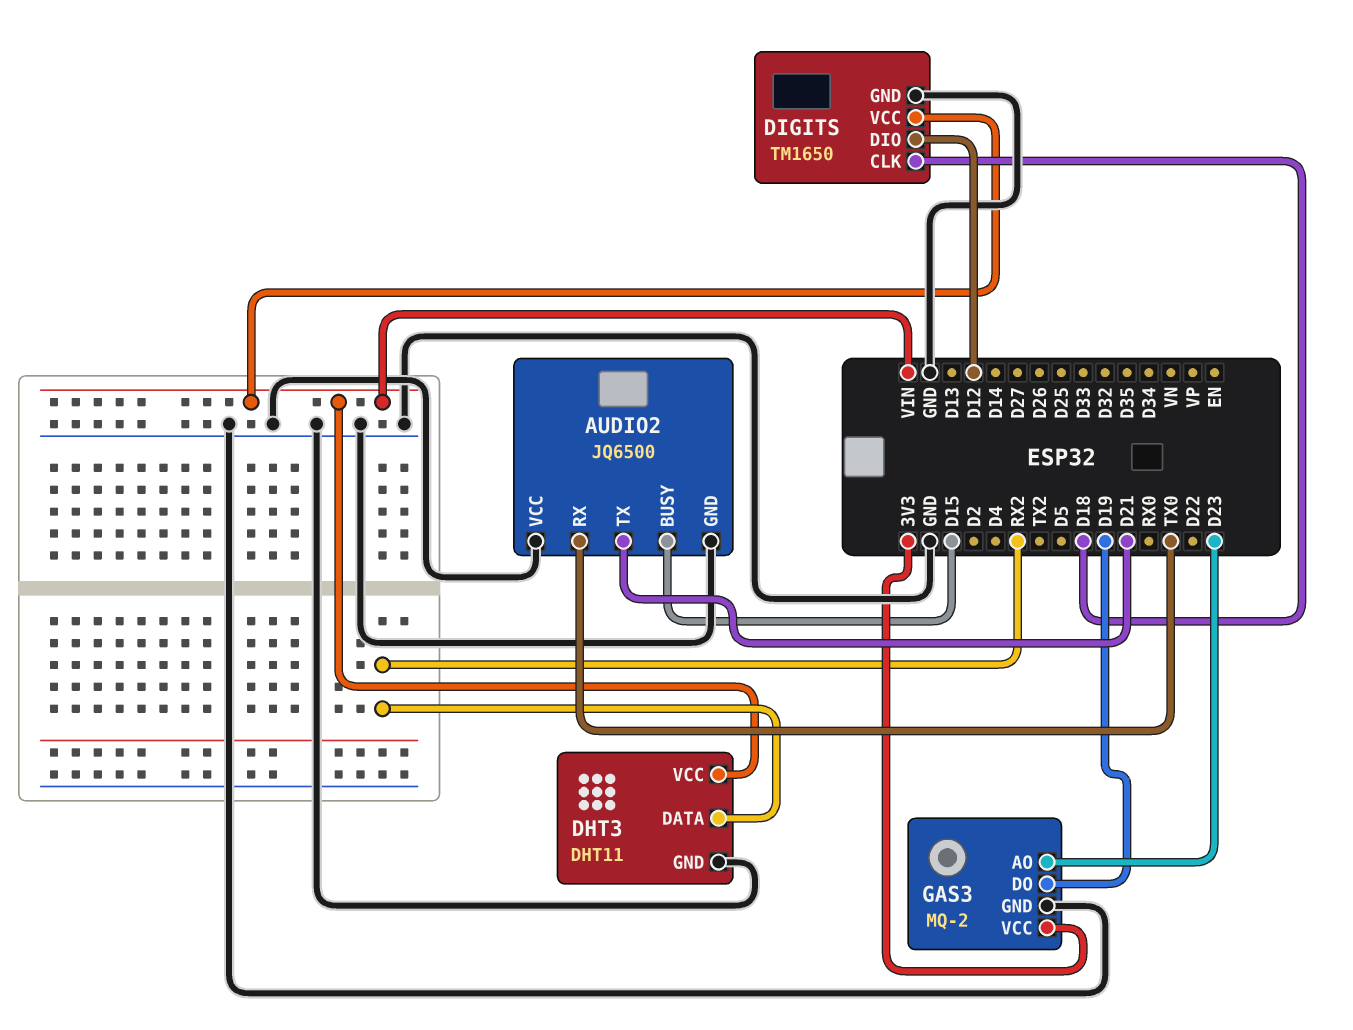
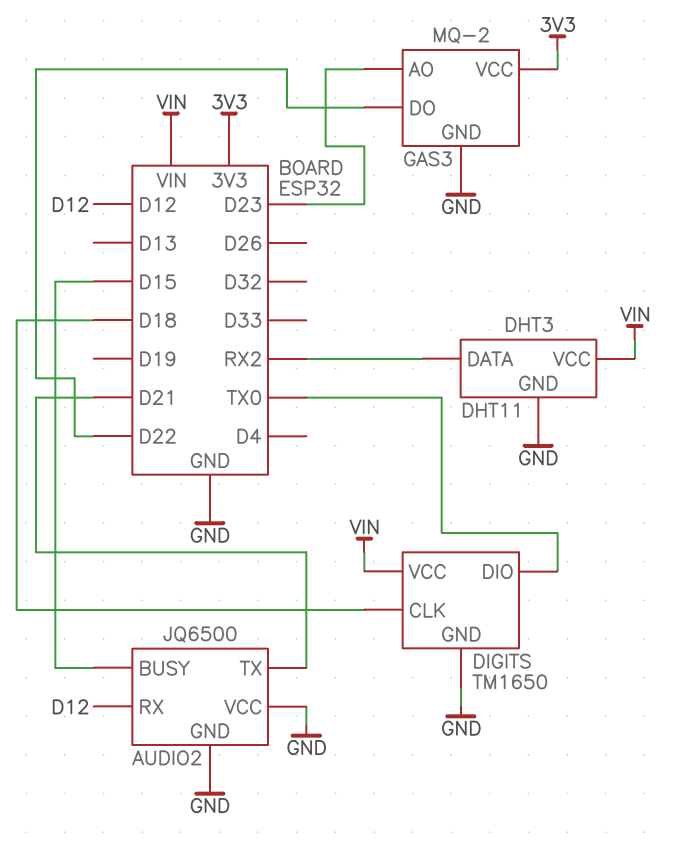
AUDIO2 pin RX: TX0 -> D12
DIGITS pin DIO: D12 -> TX0
GAS3 pin DO: D19 -> D22

